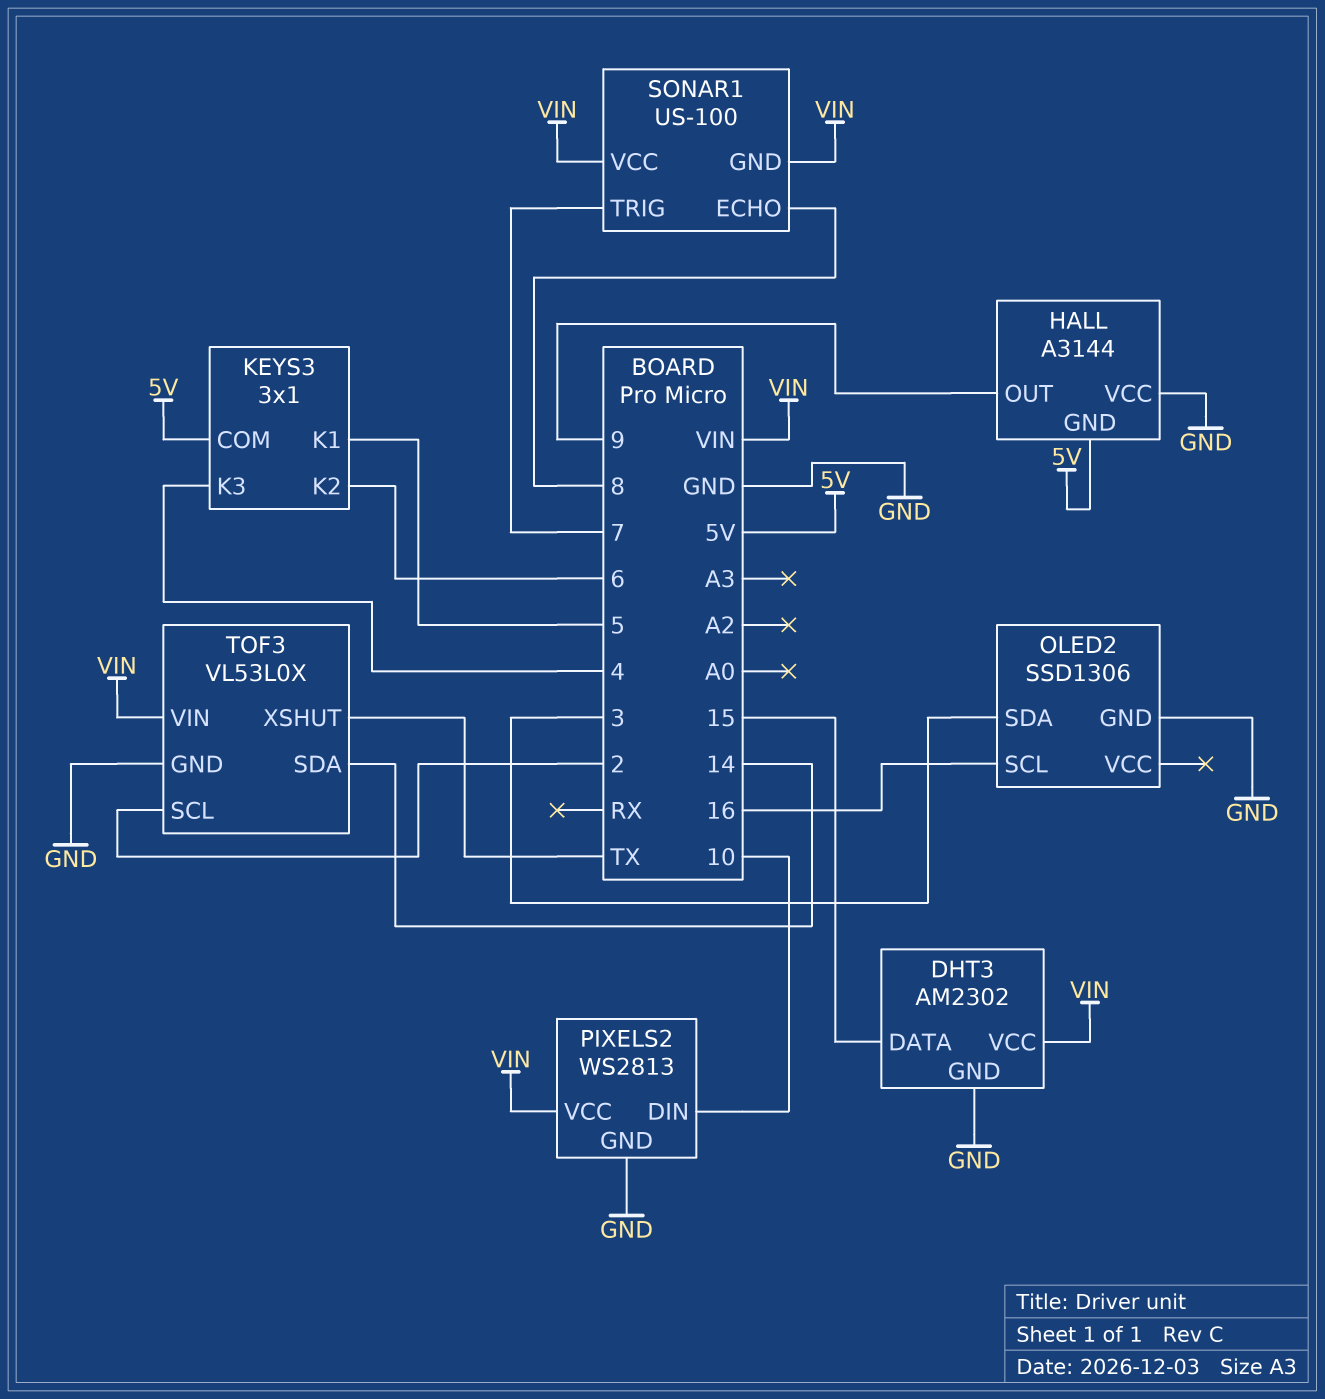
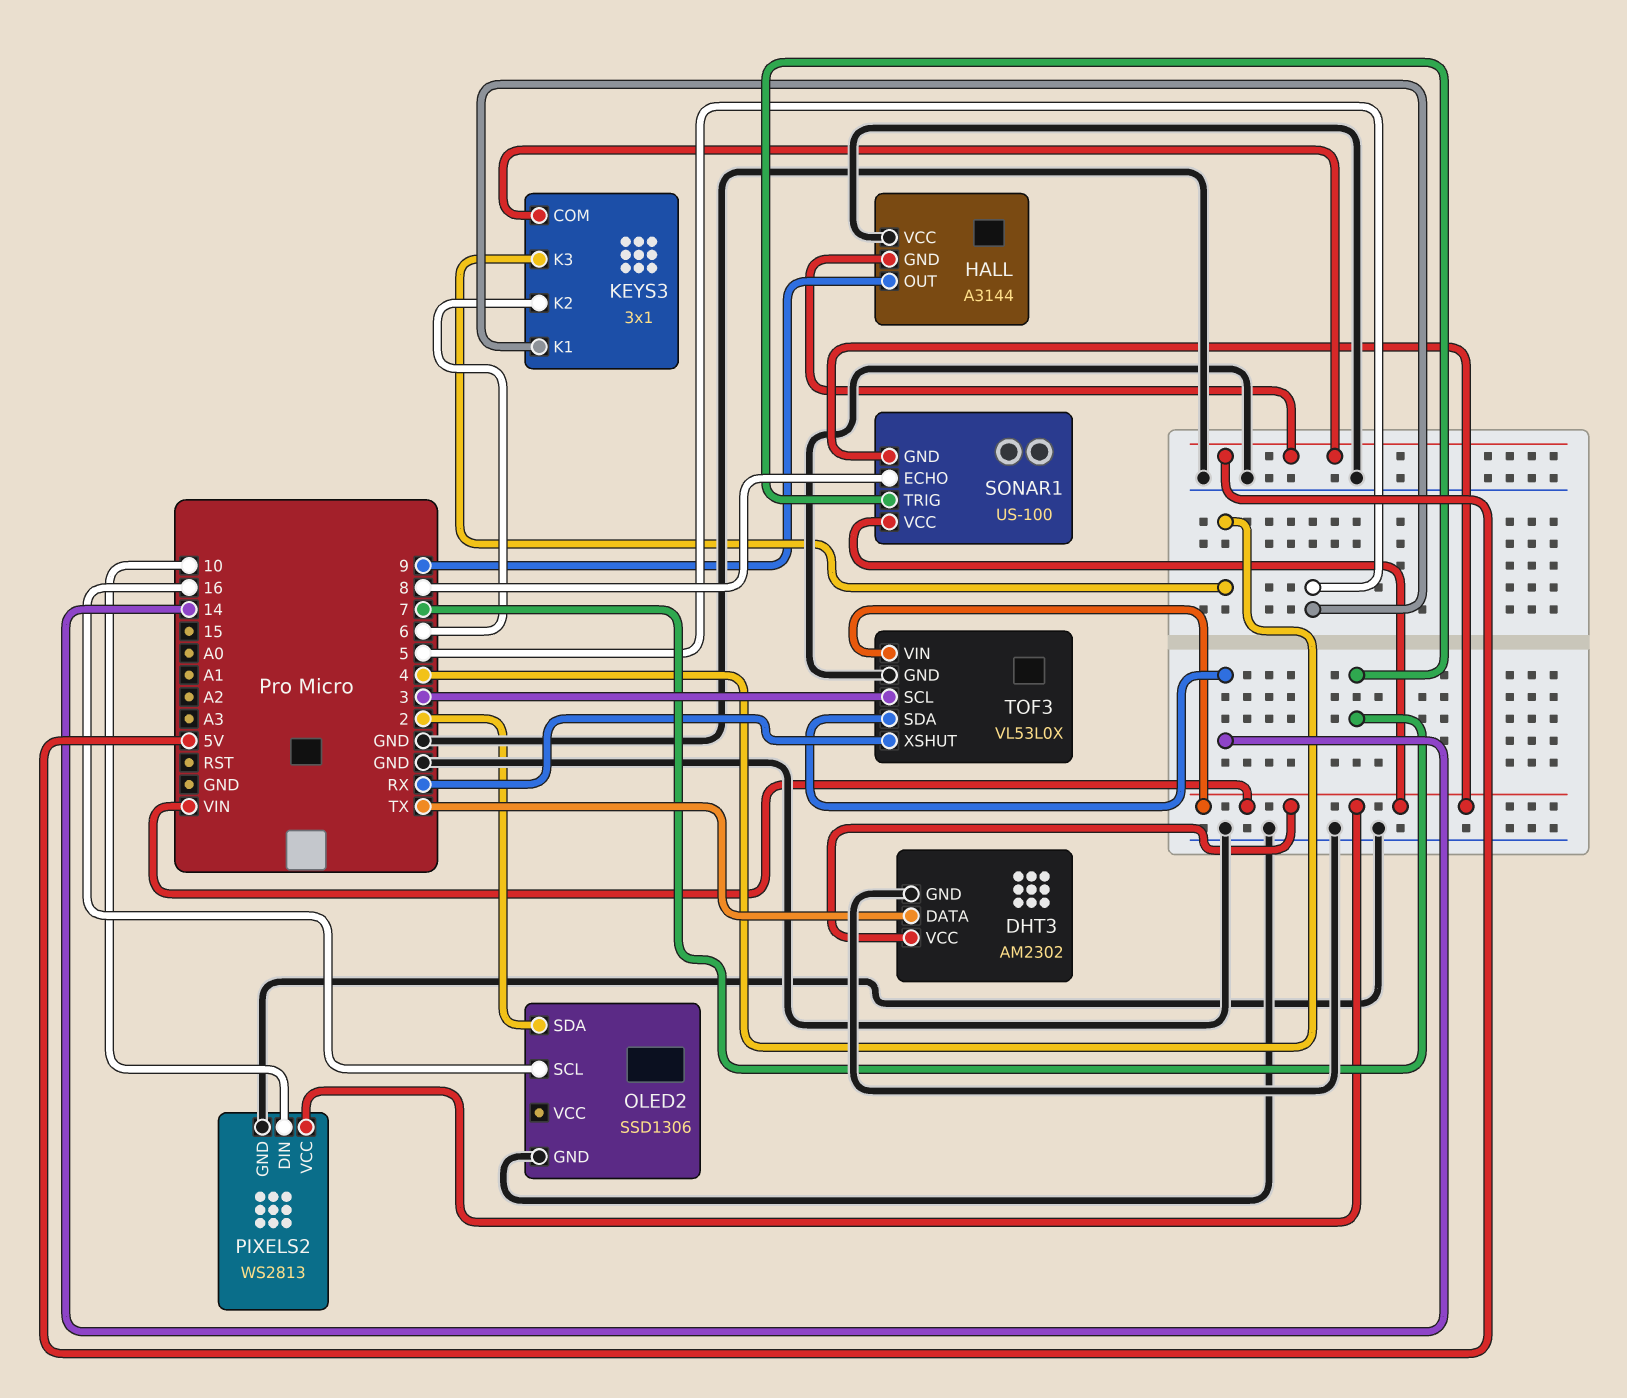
DHT3 pin DATA: 15 -> TX
OLED2 pin SDA: 3 -> 2
TOF3 pin SCL: 2 -> 3
TOF3 pin XSHUT: TX -> RX

